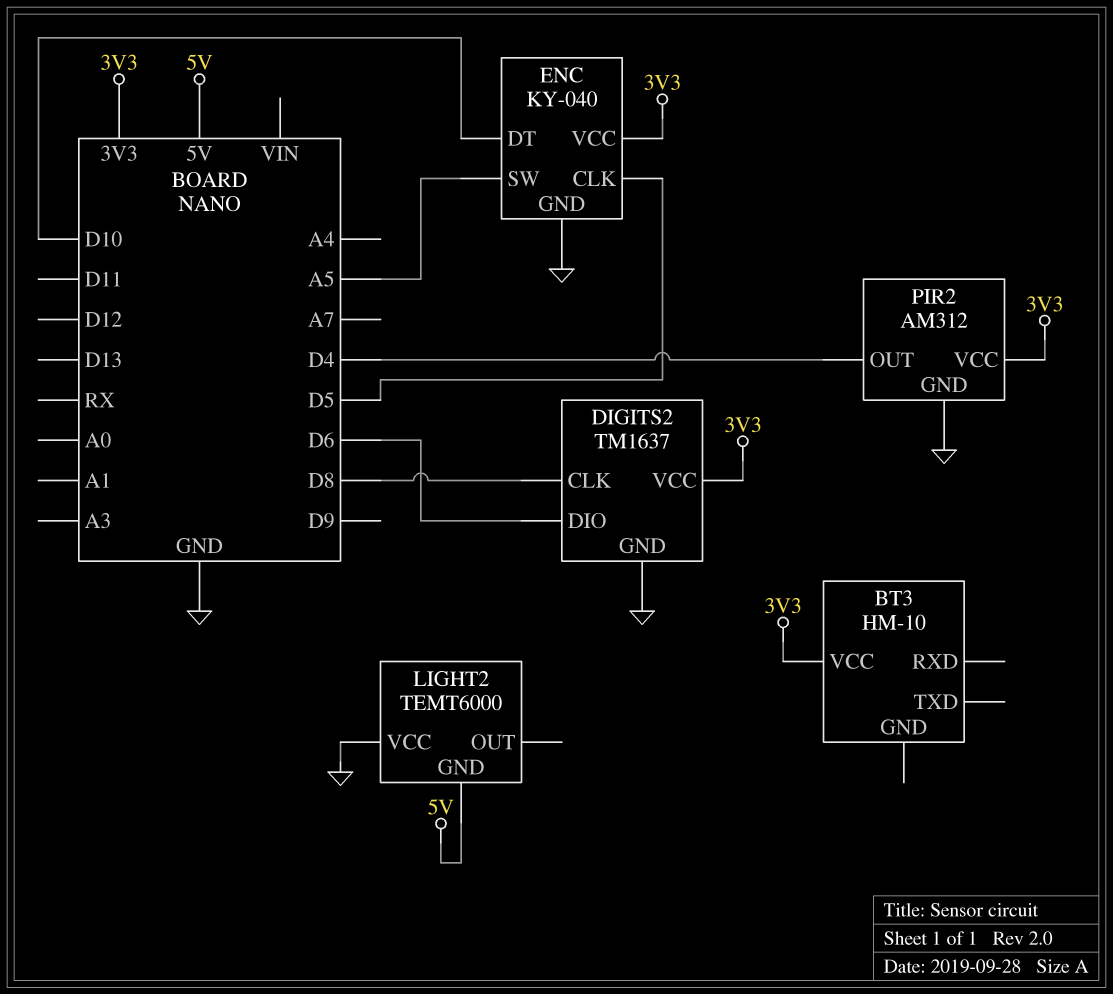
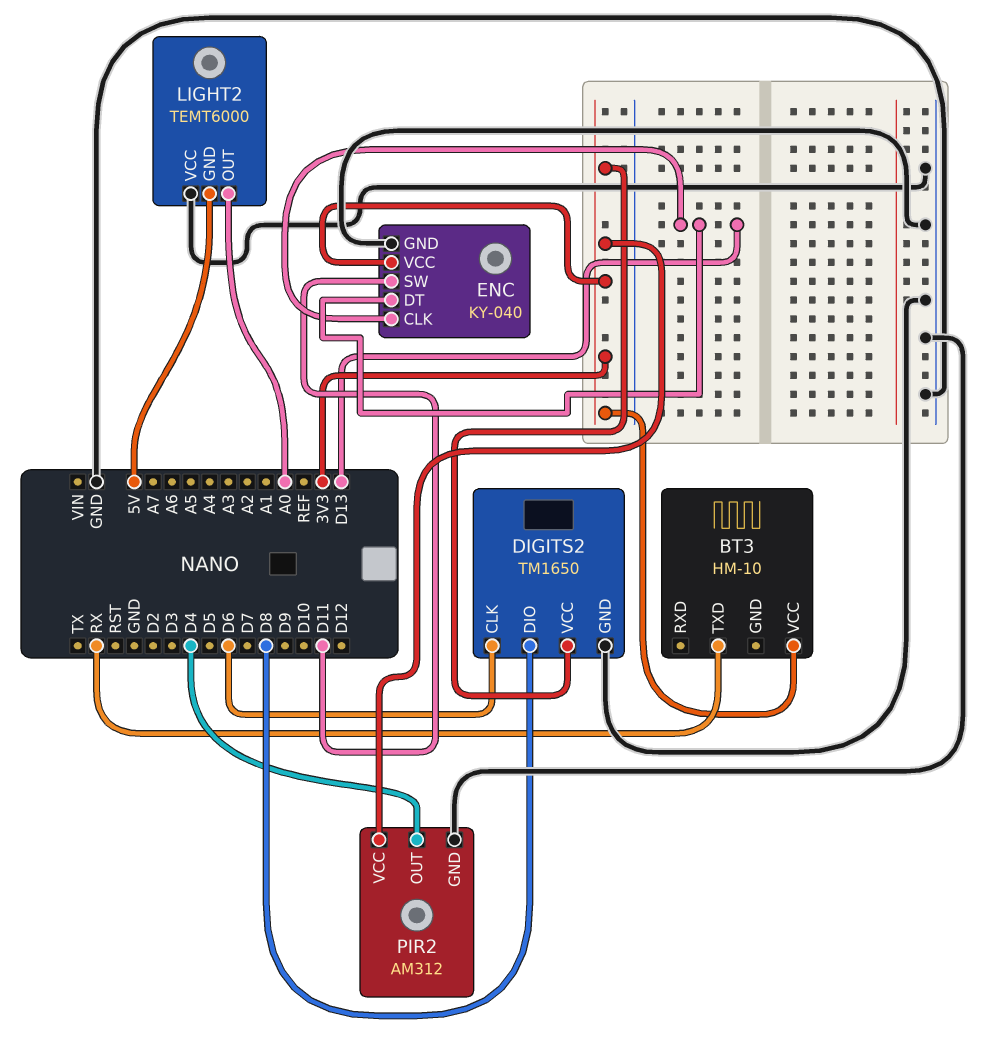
BT3 pin TXD: none -> RX
DIGITS2: TM1637 -> TM1650
DIGITS2 pin CLK: D8 -> D6
DIGITS2 pin DIO: D6 -> D8
ENC pin CLK: D5 -> D13
ENC pin DT: D10 -> D13
ENC pin SW: A5 -> D11
LIGHT2 pin OUT: none -> A0

